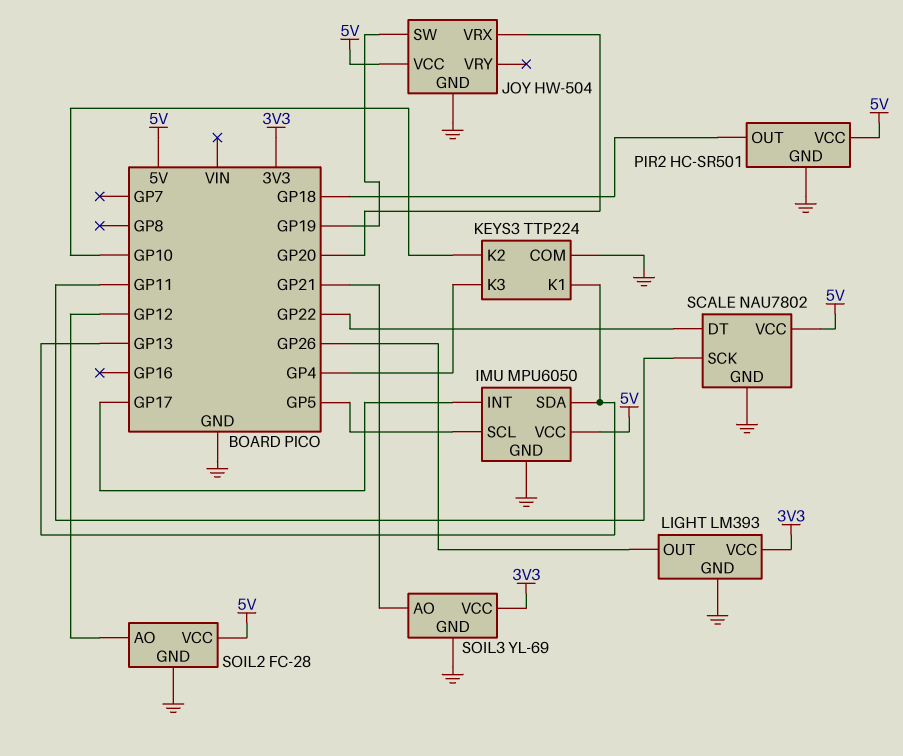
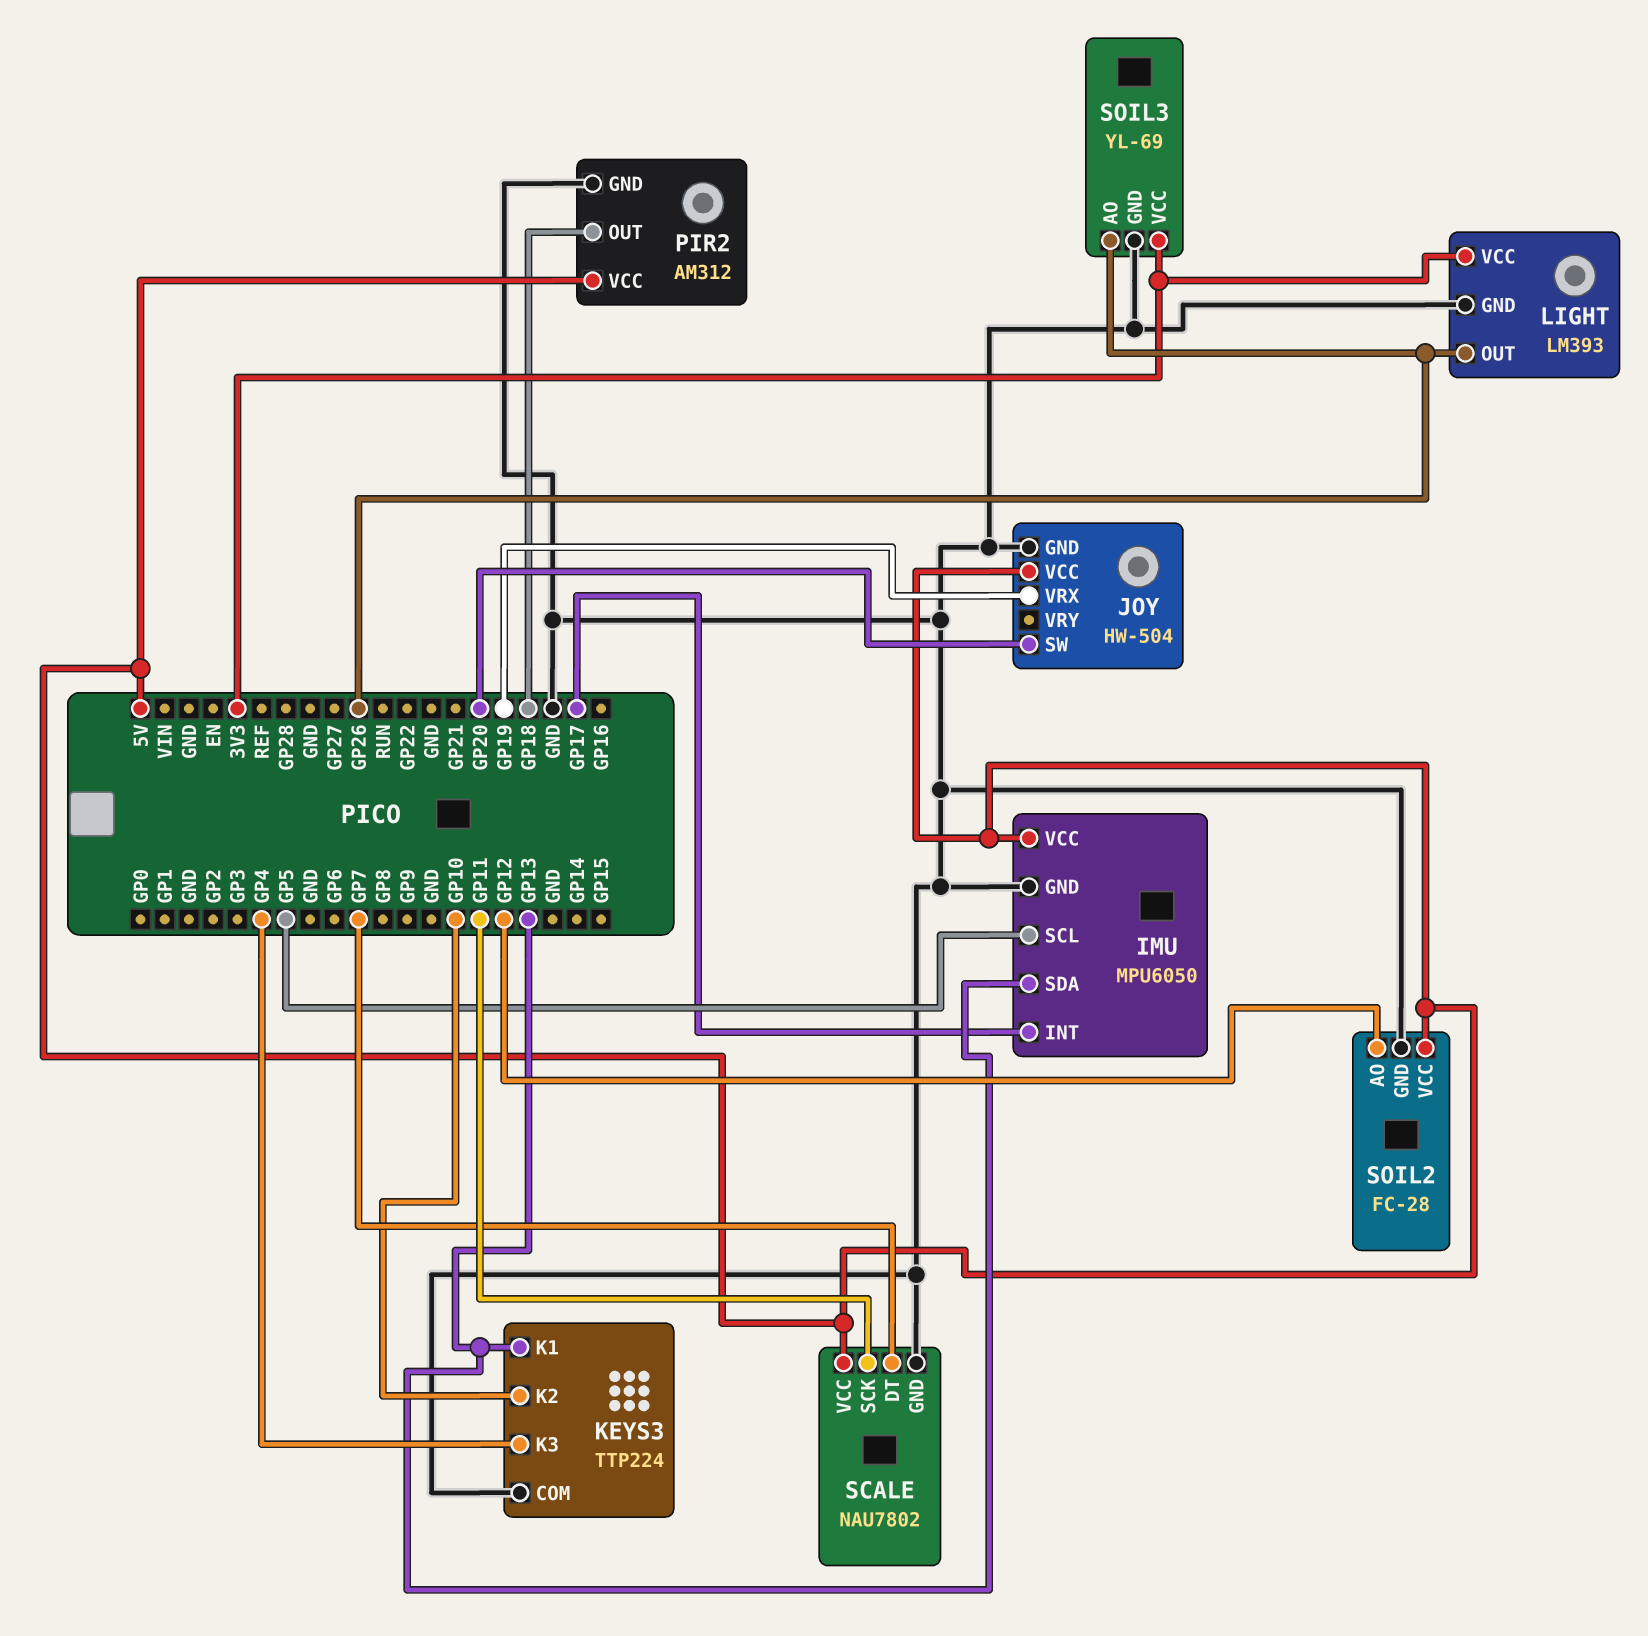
JOY pin SW: GP19 -> GP20
JOY pin VRX: GP20 -> GP19
PIR2: HC-SR501 -> AM312
SCALE pin DT: GP22 -> GP7
SOIL3 pin AO: GP21 -> GP26

